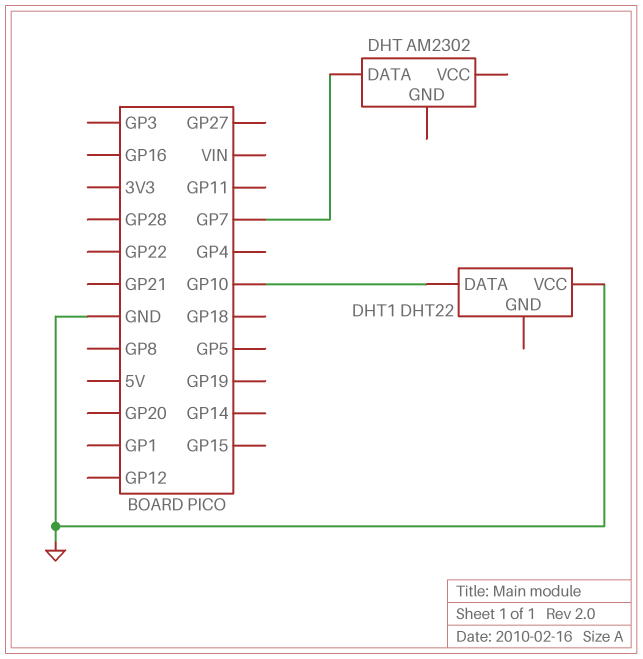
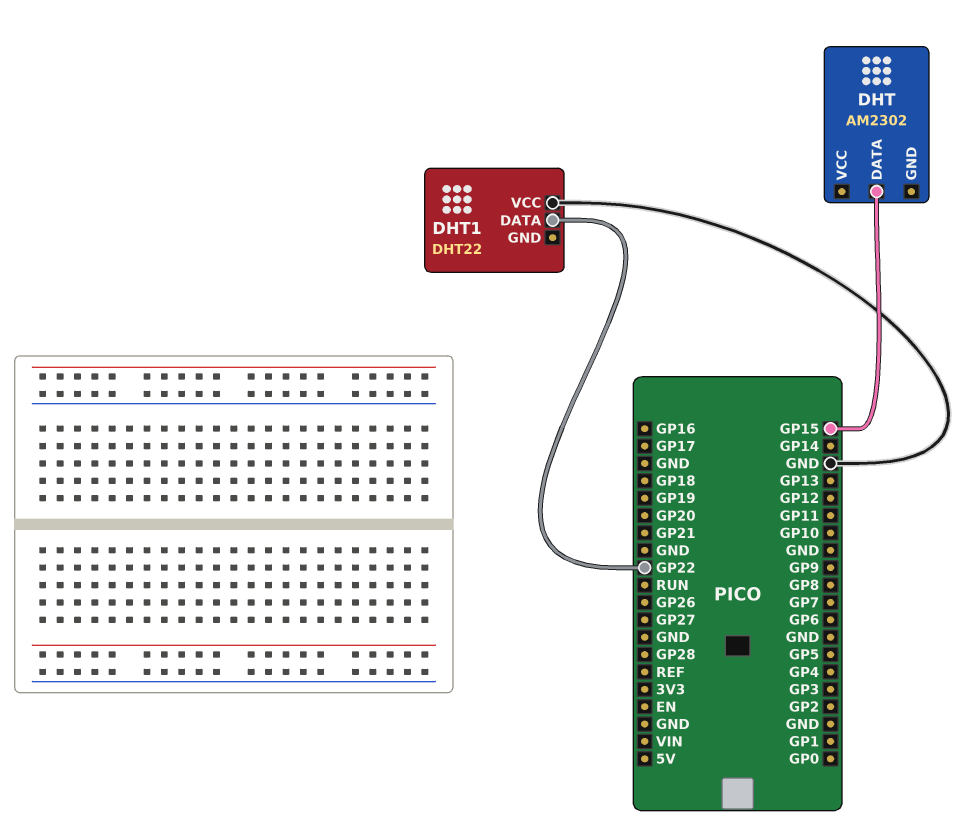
DHT pin DATA: GP7 -> GP15
DHT1 pin DATA: GP10 -> GP22

